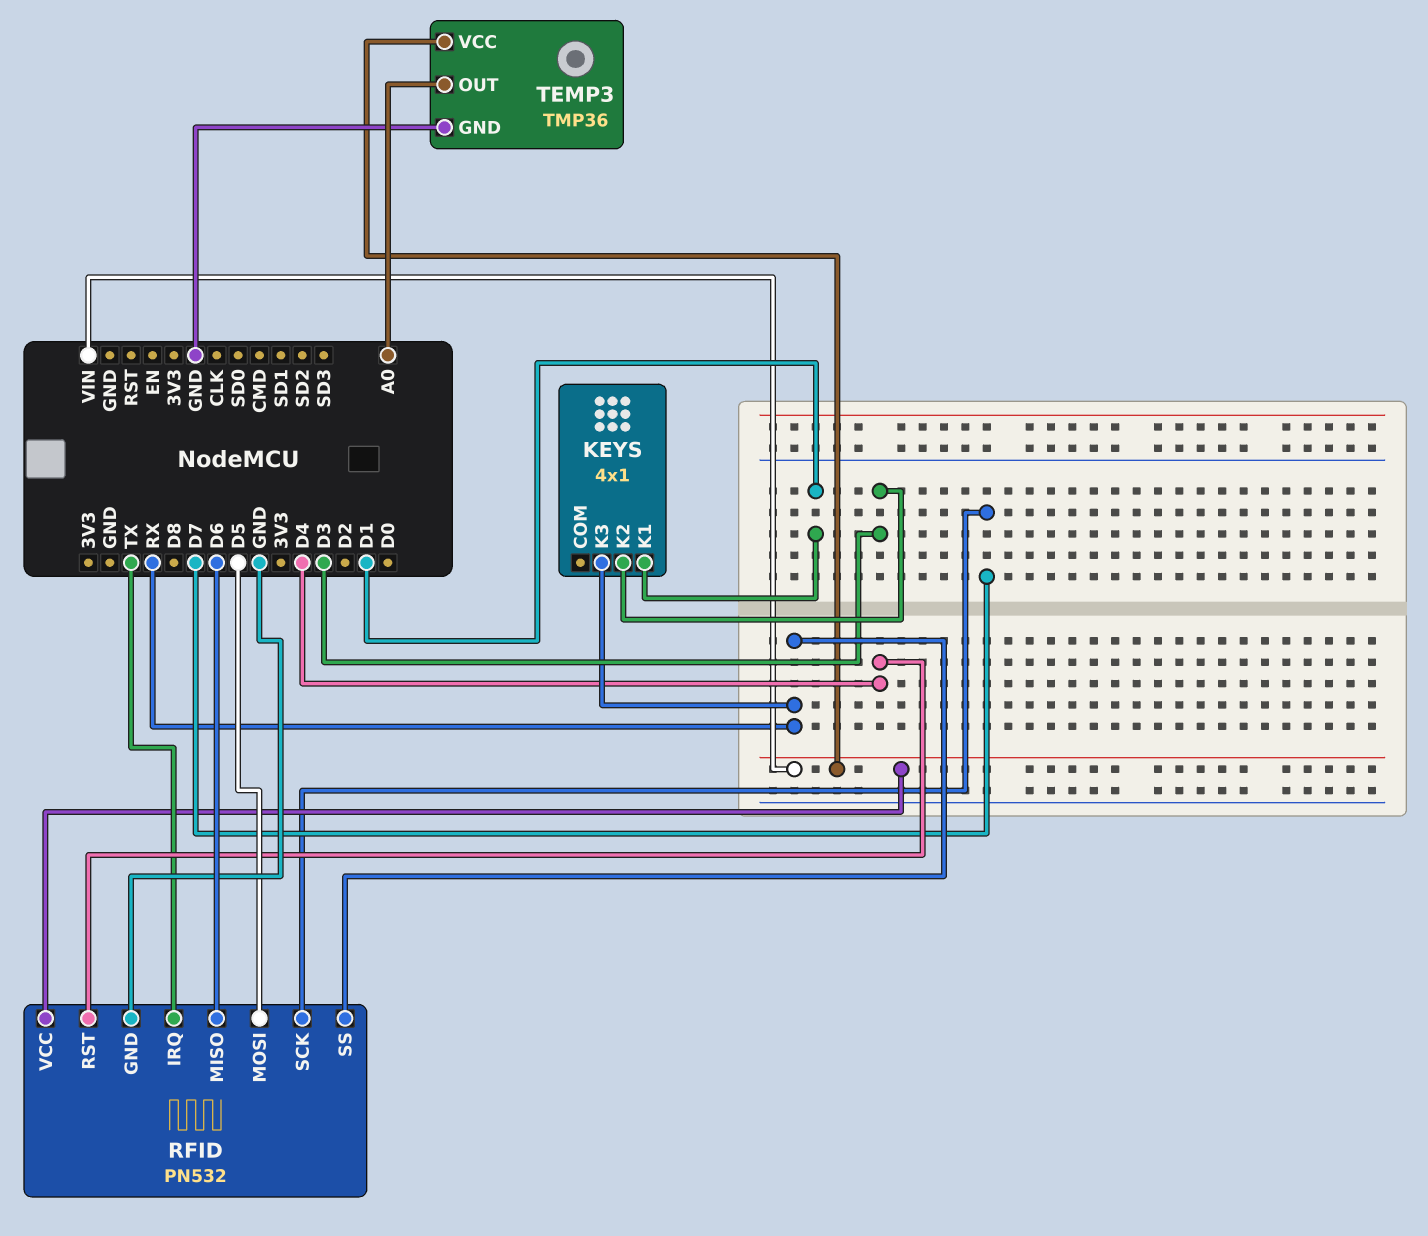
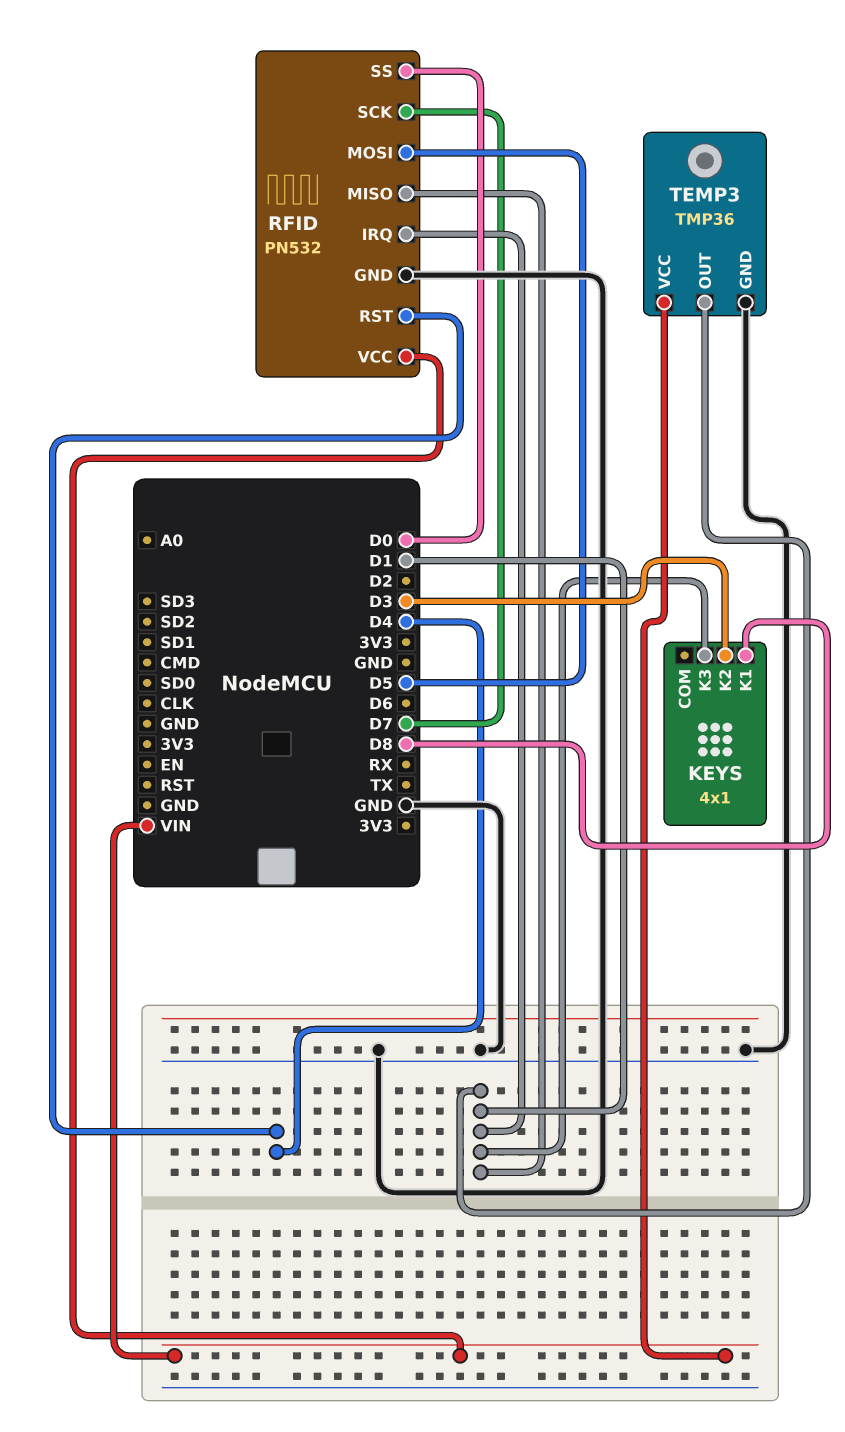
KEYS pin K1: D1 -> D8
KEYS pin K3: RX -> D1
RFID pin IRQ: TX -> D1
RFID pin MISO: D6 -> D1
RFID pin SS: RX -> D0
TEMP3 pin OUT: A0 -> D1

